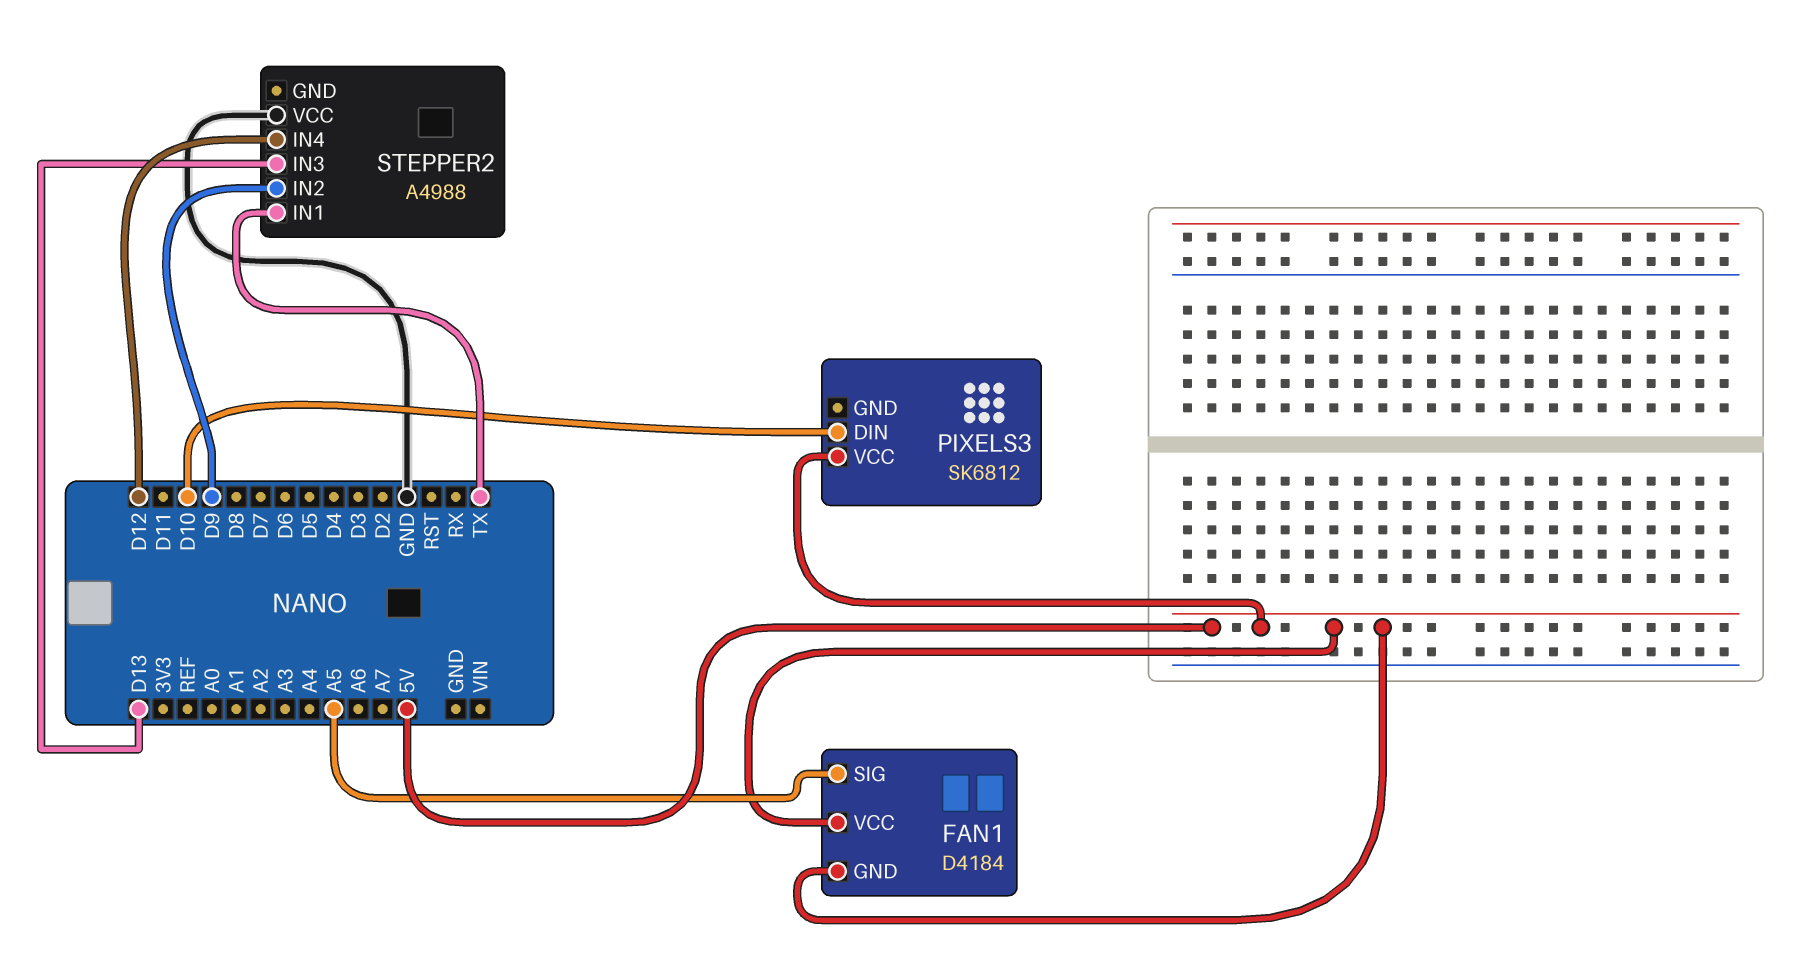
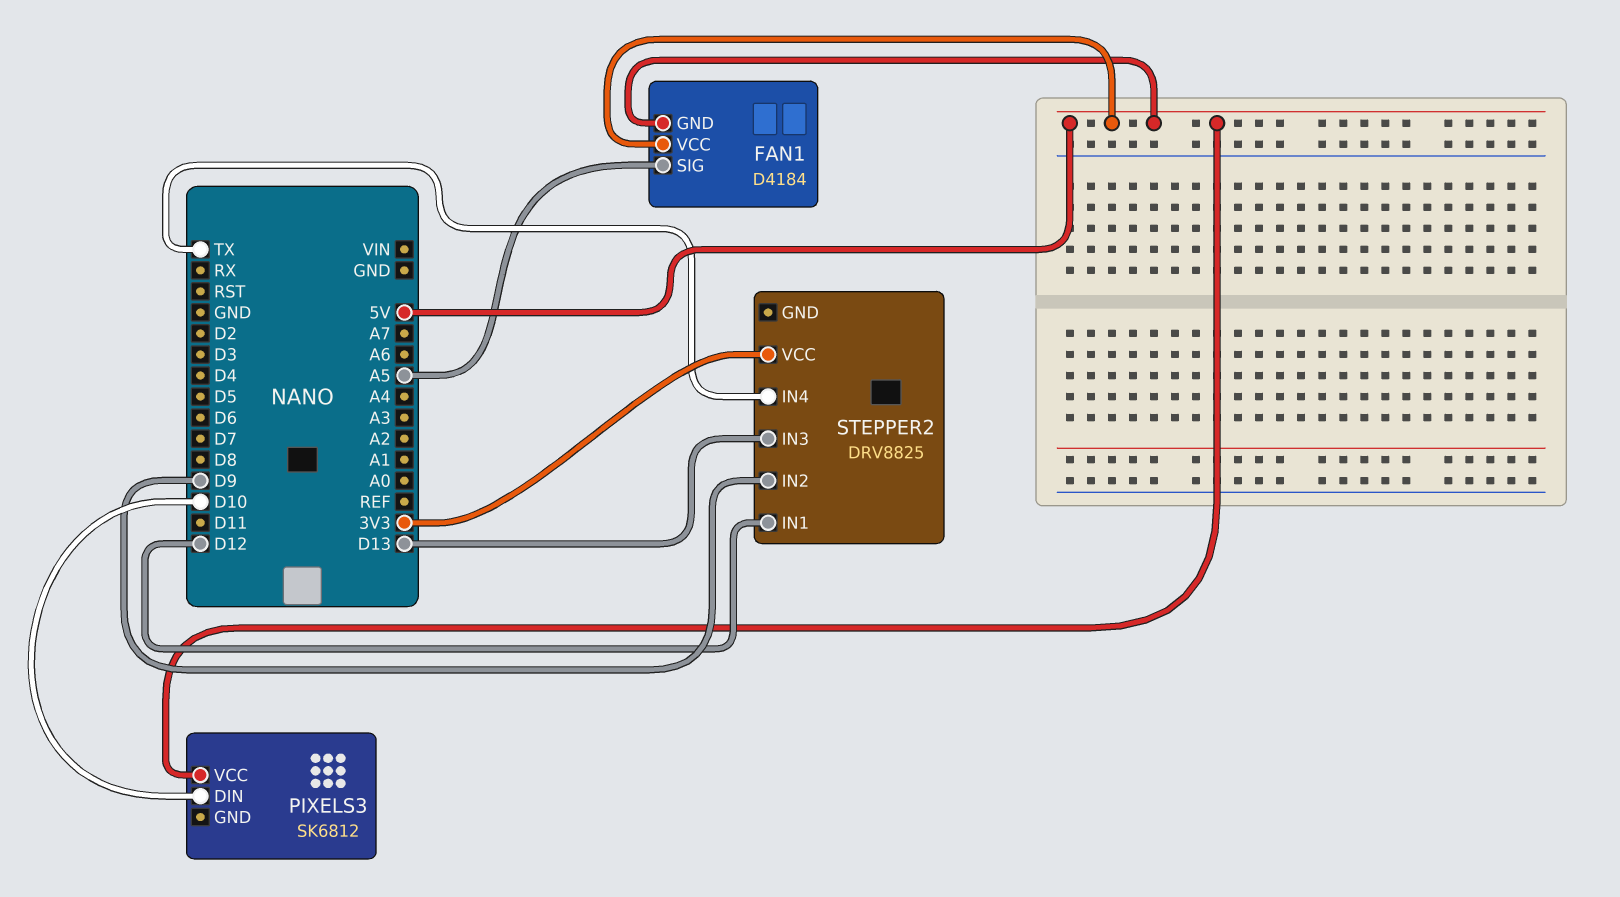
STEPPER2: A4988 -> DRV8825
STEPPER2 pin IN1: TX -> D12
STEPPER2 pin IN4: D12 -> TX
STEPPER2 pin VCC: GND -> 3V3

